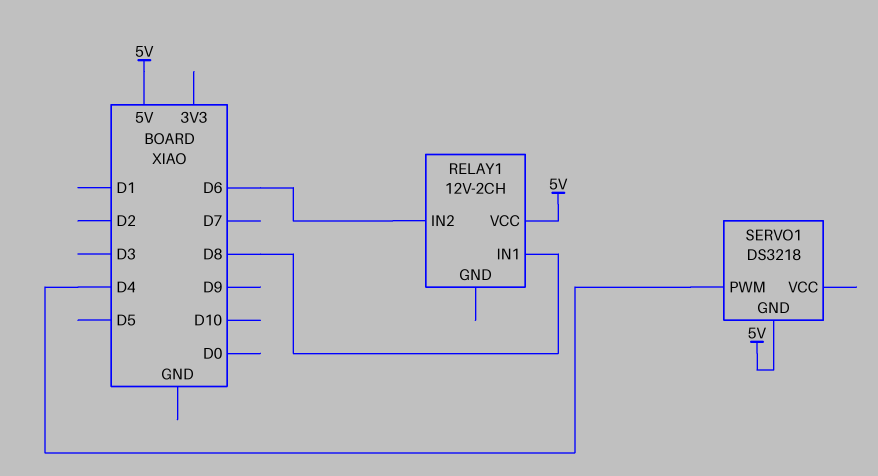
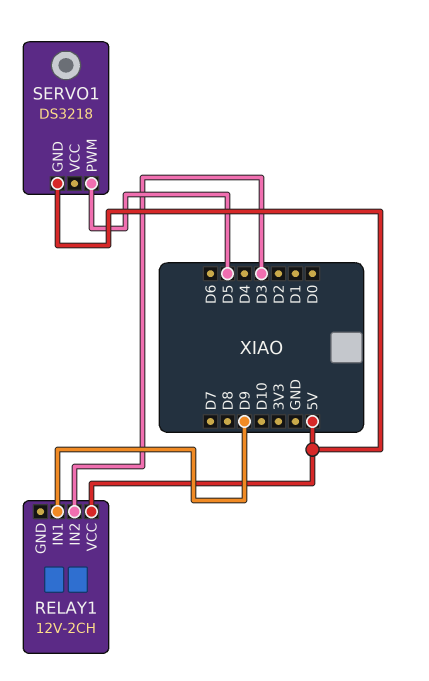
RELAY1 pin IN1: D8 -> D9
RELAY1 pin IN2: D6 -> D3
SERVO1 pin PWM: D4 -> D5

